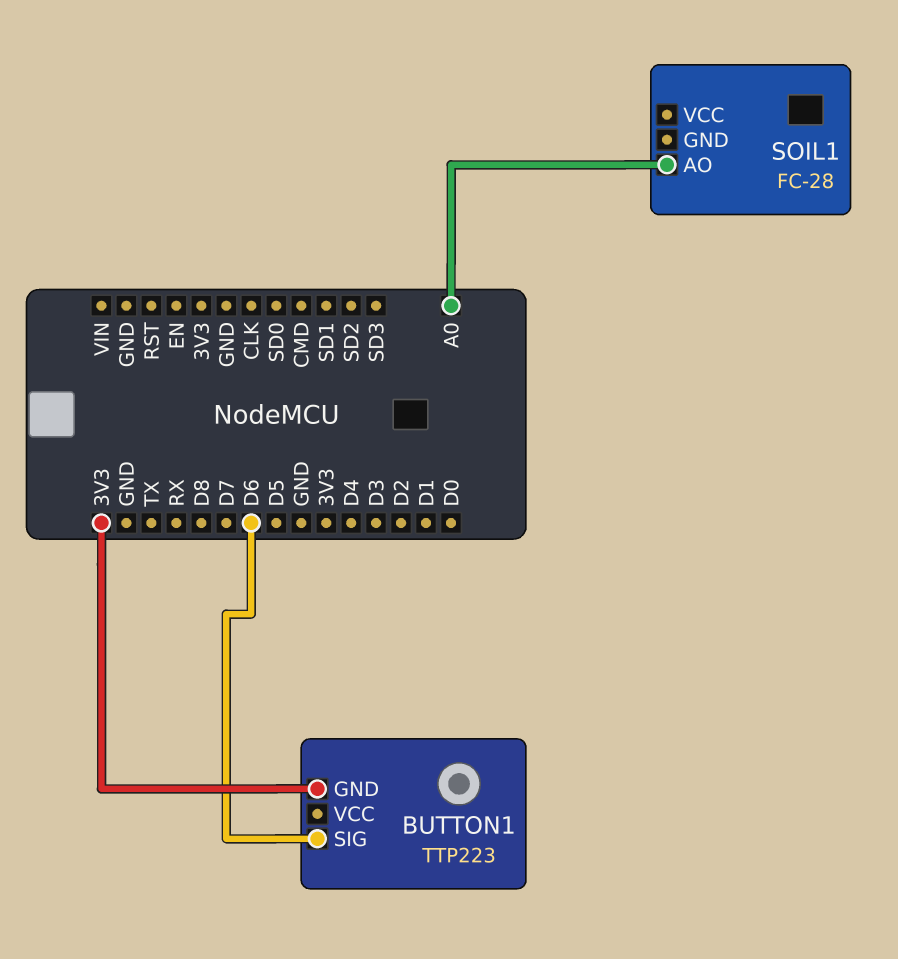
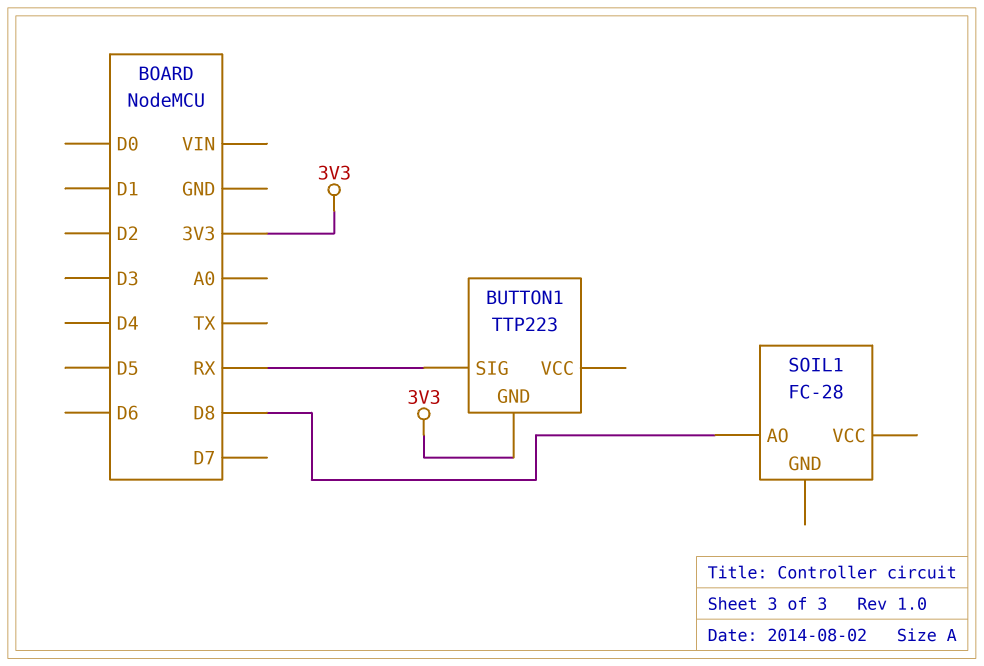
BUTTON1 pin SIG: D6 -> RX
SOIL1 pin AO: A0 -> D8

